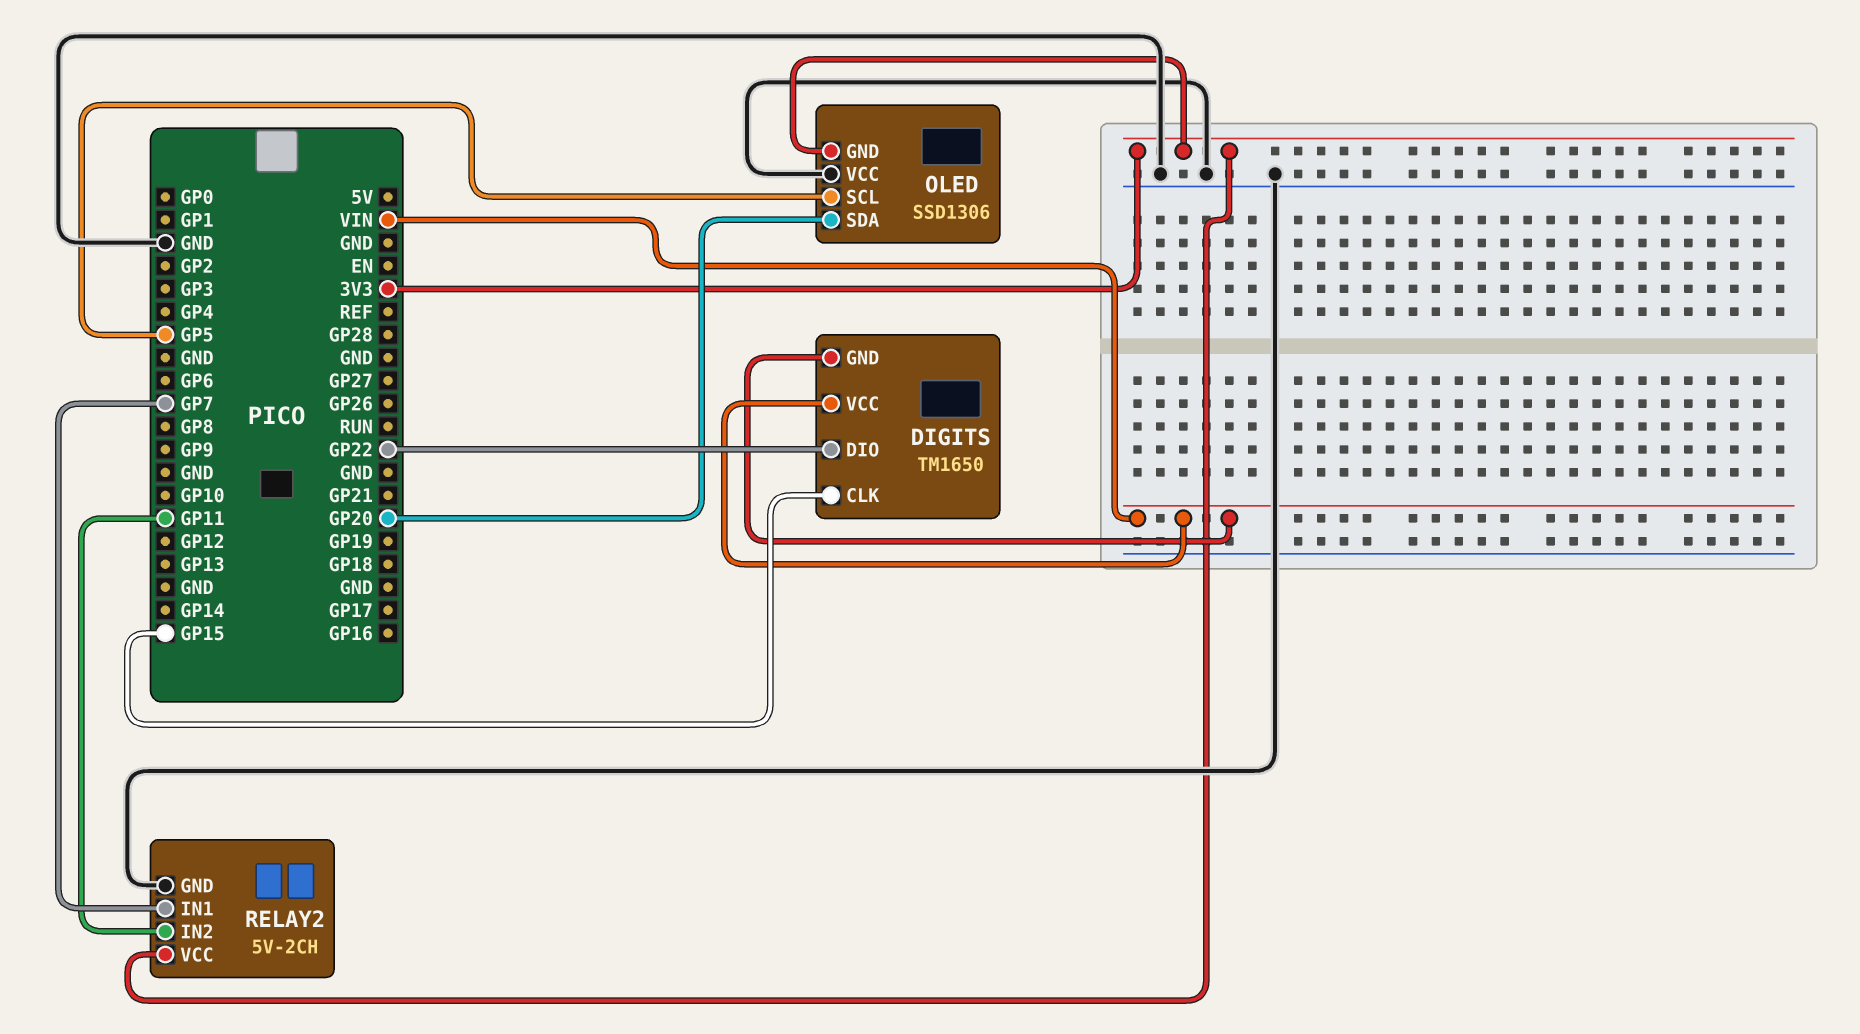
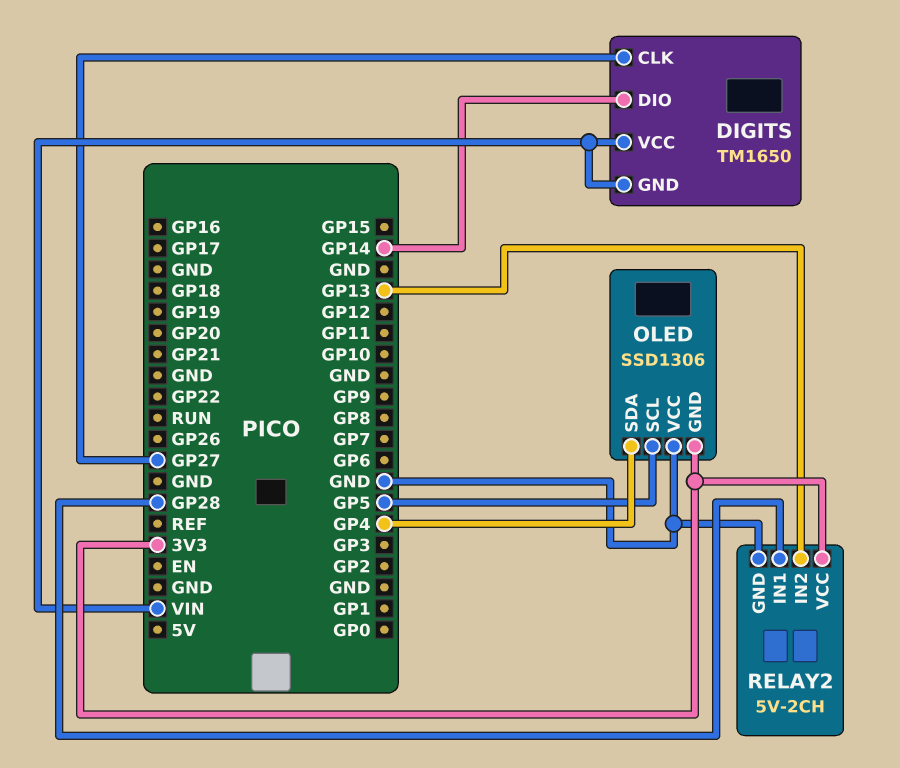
DIGITS pin CLK: GP15 -> GP27
DIGITS pin DIO: GP22 -> GP14
OLED pin SDA: GP20 -> GP4
RELAY2 pin IN1: GP7 -> GP28
RELAY2 pin IN2: GP11 -> GP13

